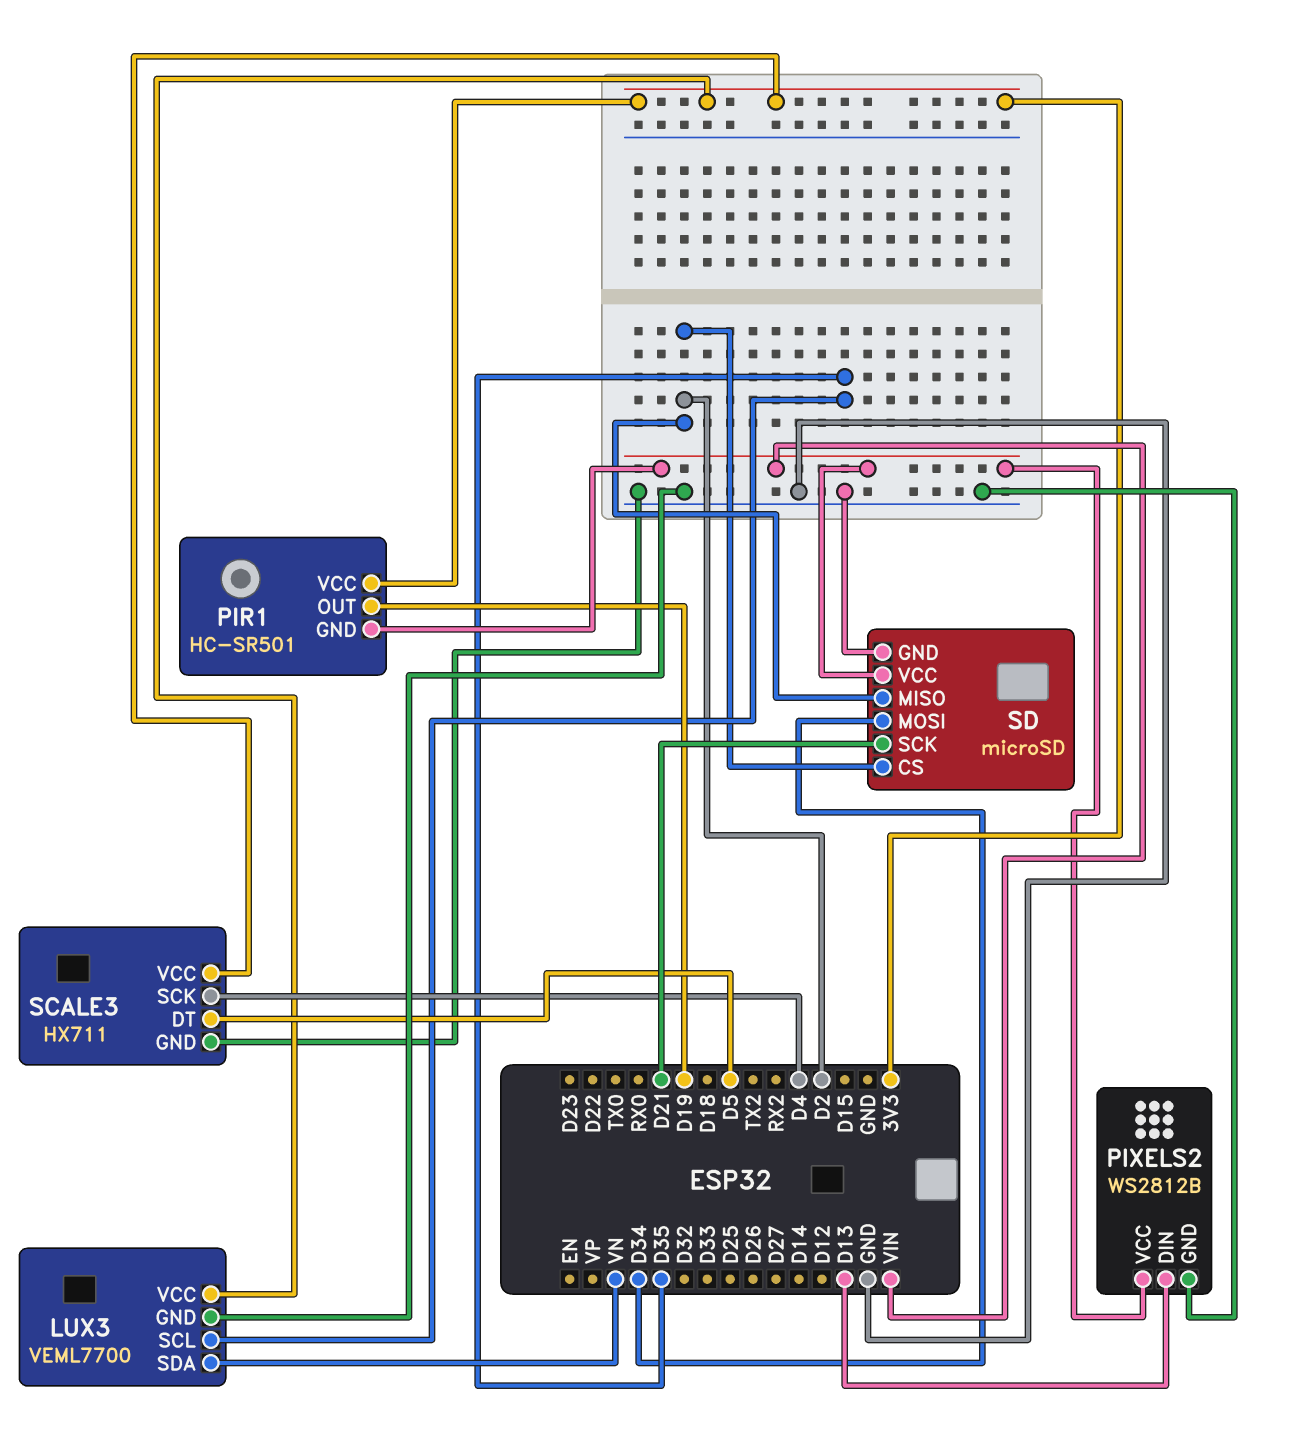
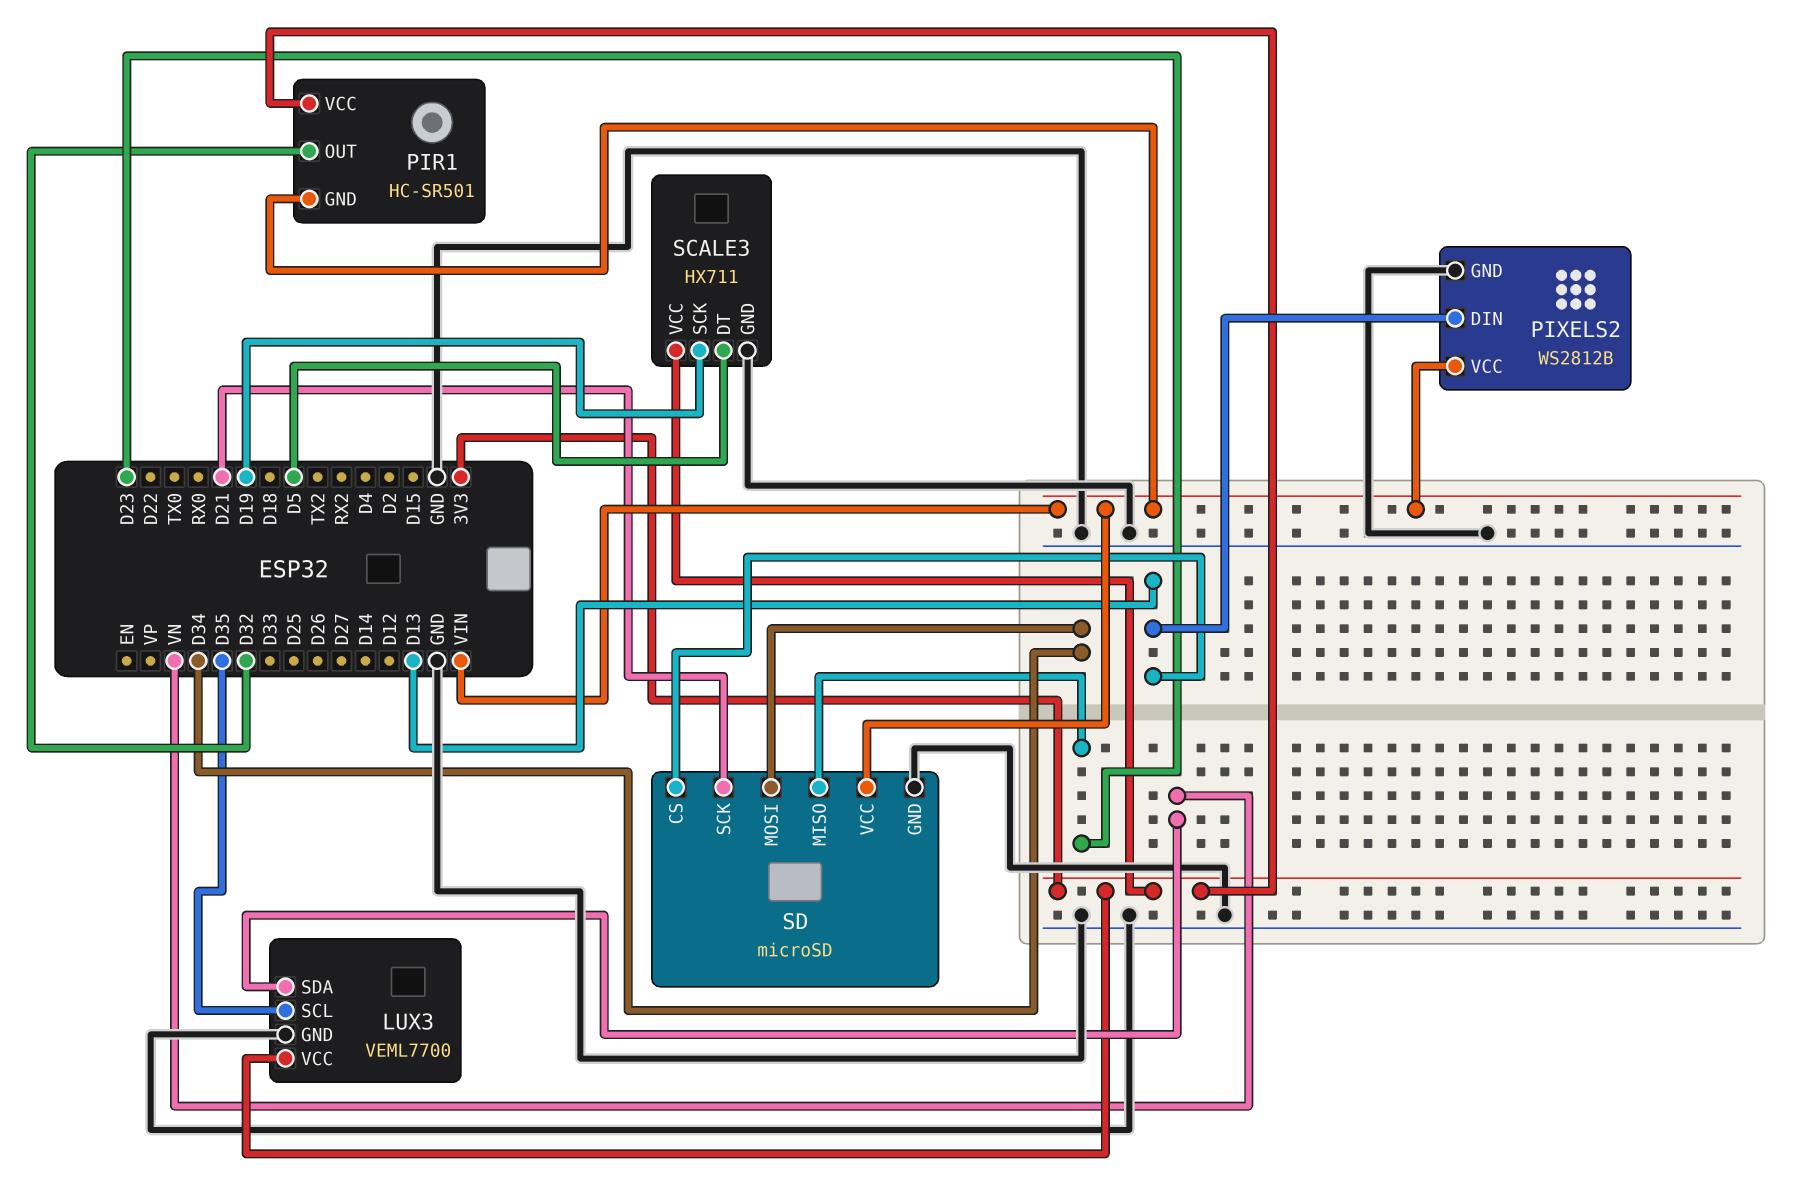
PIR1 pin OUT: D19 -> D32
SCALE3 pin SCK: D4 -> D19
SD pin CS: D2 -> D13
SD pin MISO: D2 -> D23

